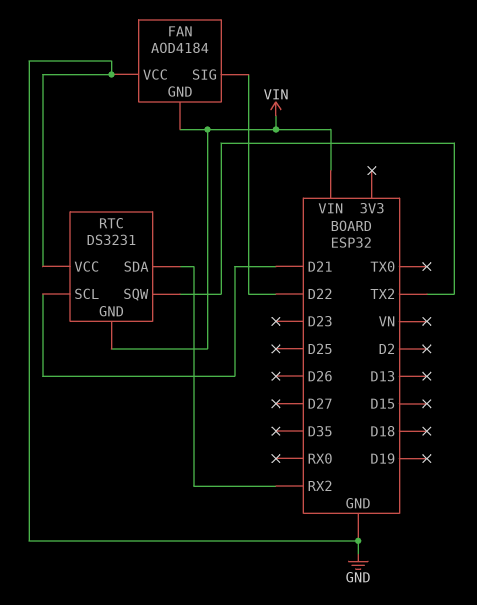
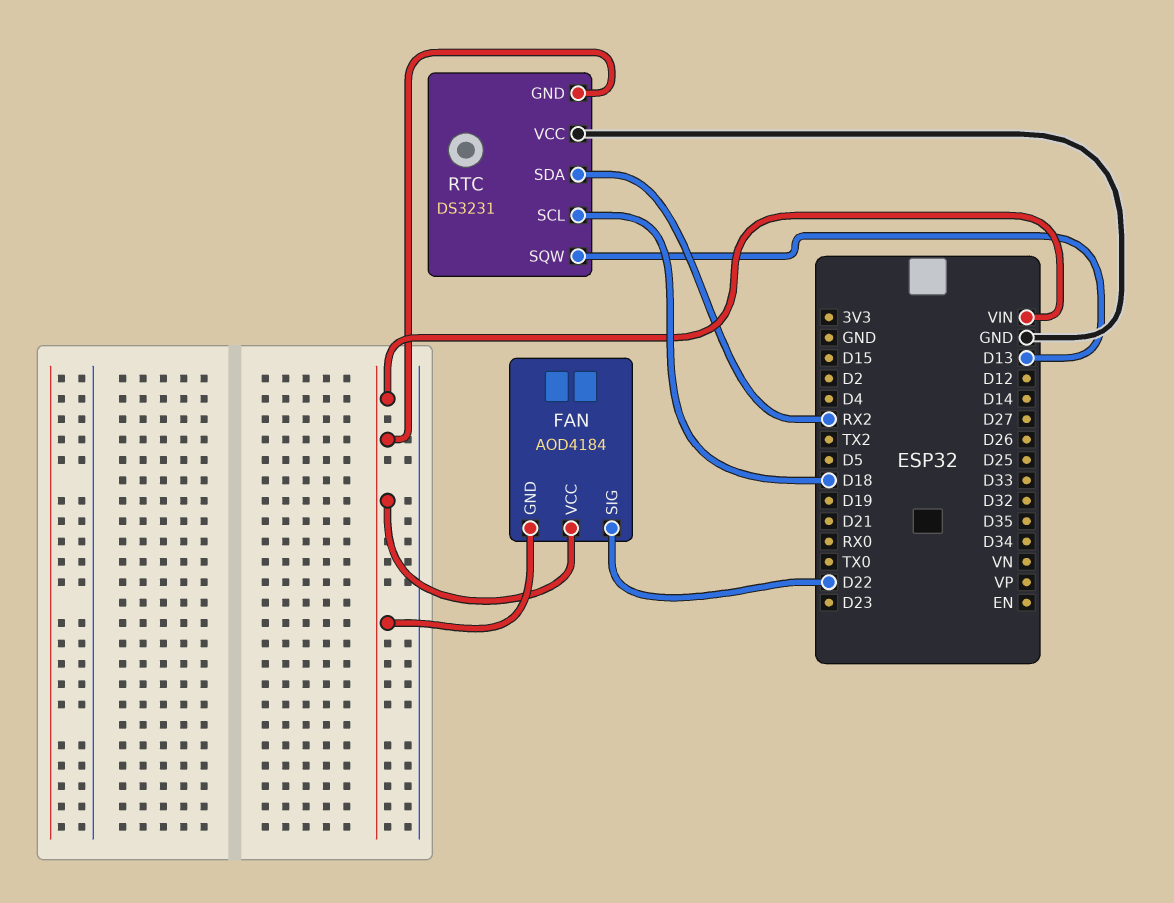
FAN pin VCC: GND -> VIN
RTC pin SCL: D21 -> D18
RTC pin SQW: TX2 -> D13

